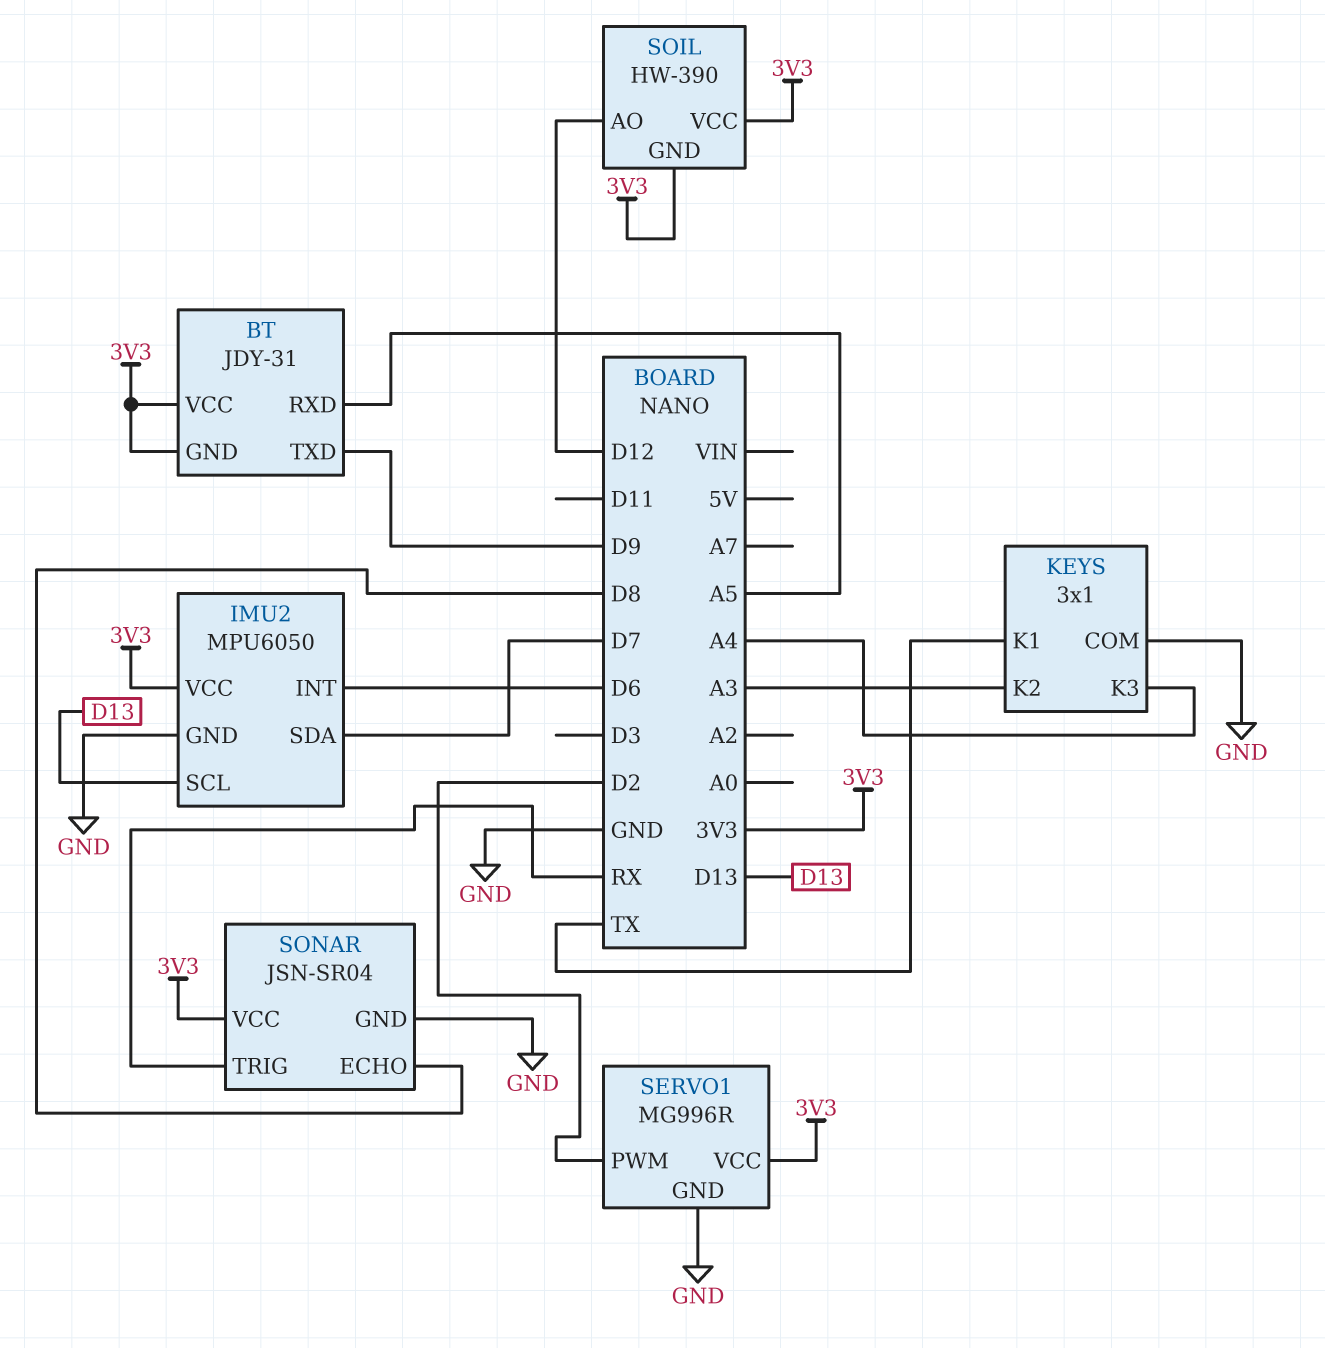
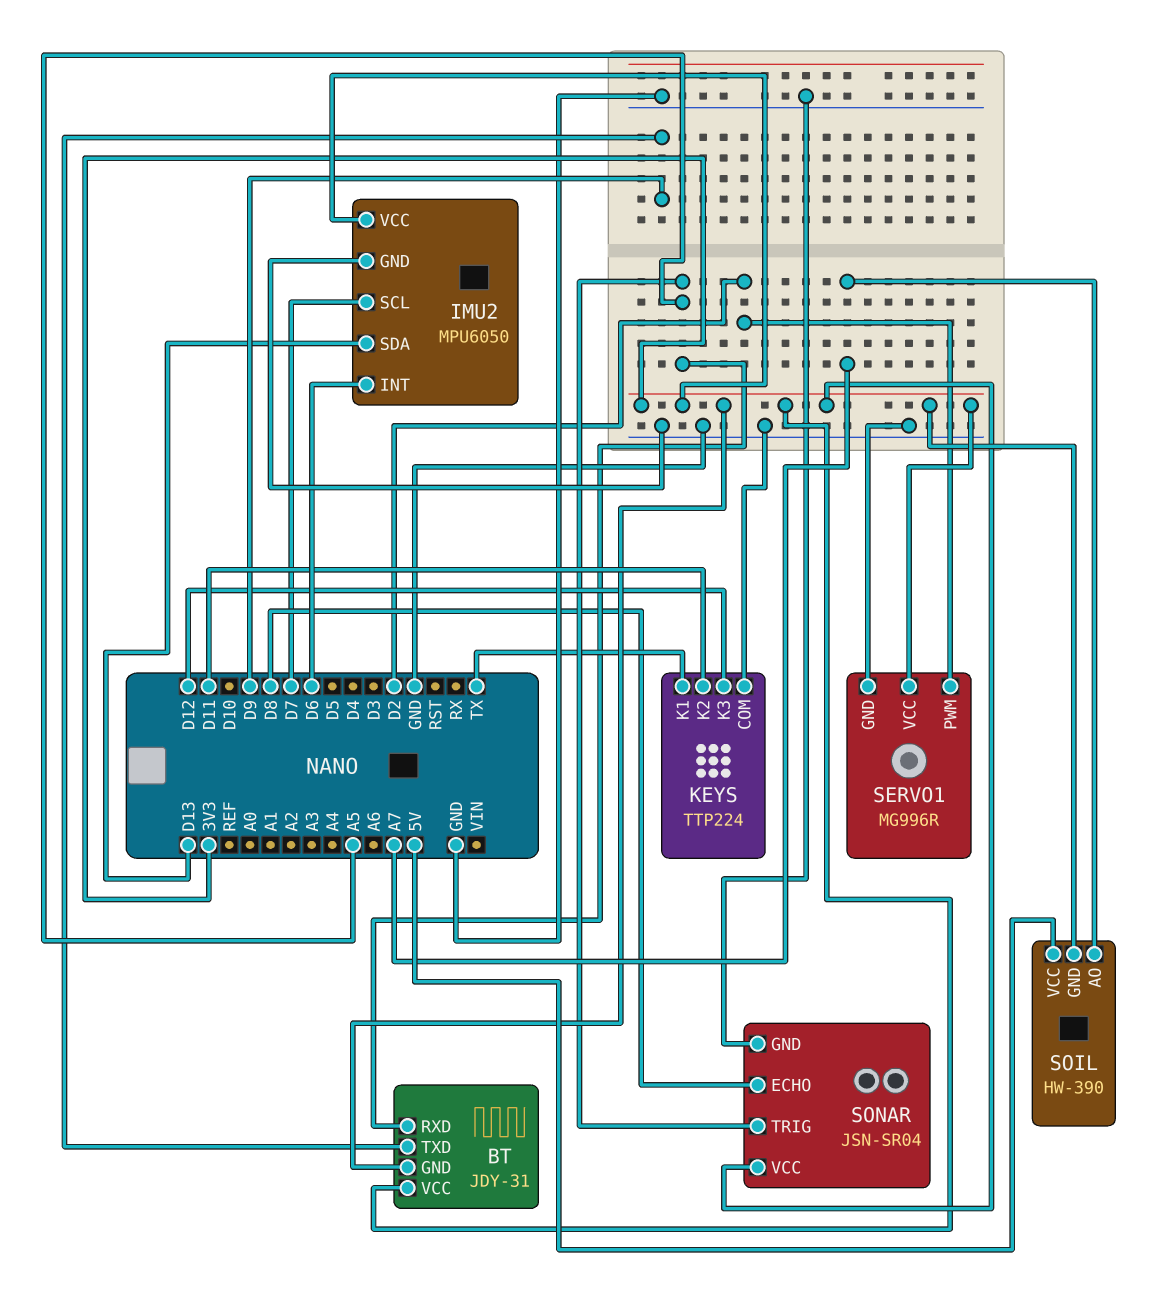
IMU2 pin SCL: D13 -> D7
IMU2 pin SDA: D7 -> D13
KEYS: 3x1 -> TTP224
KEYS pin K2: A3 -> D11
KEYS pin K3: A4 -> D12
SOIL pin AO: D12 -> A7
SOIL pin VCC: 3V3 -> 5V
SONAR pin TRIG: RX -> A5

